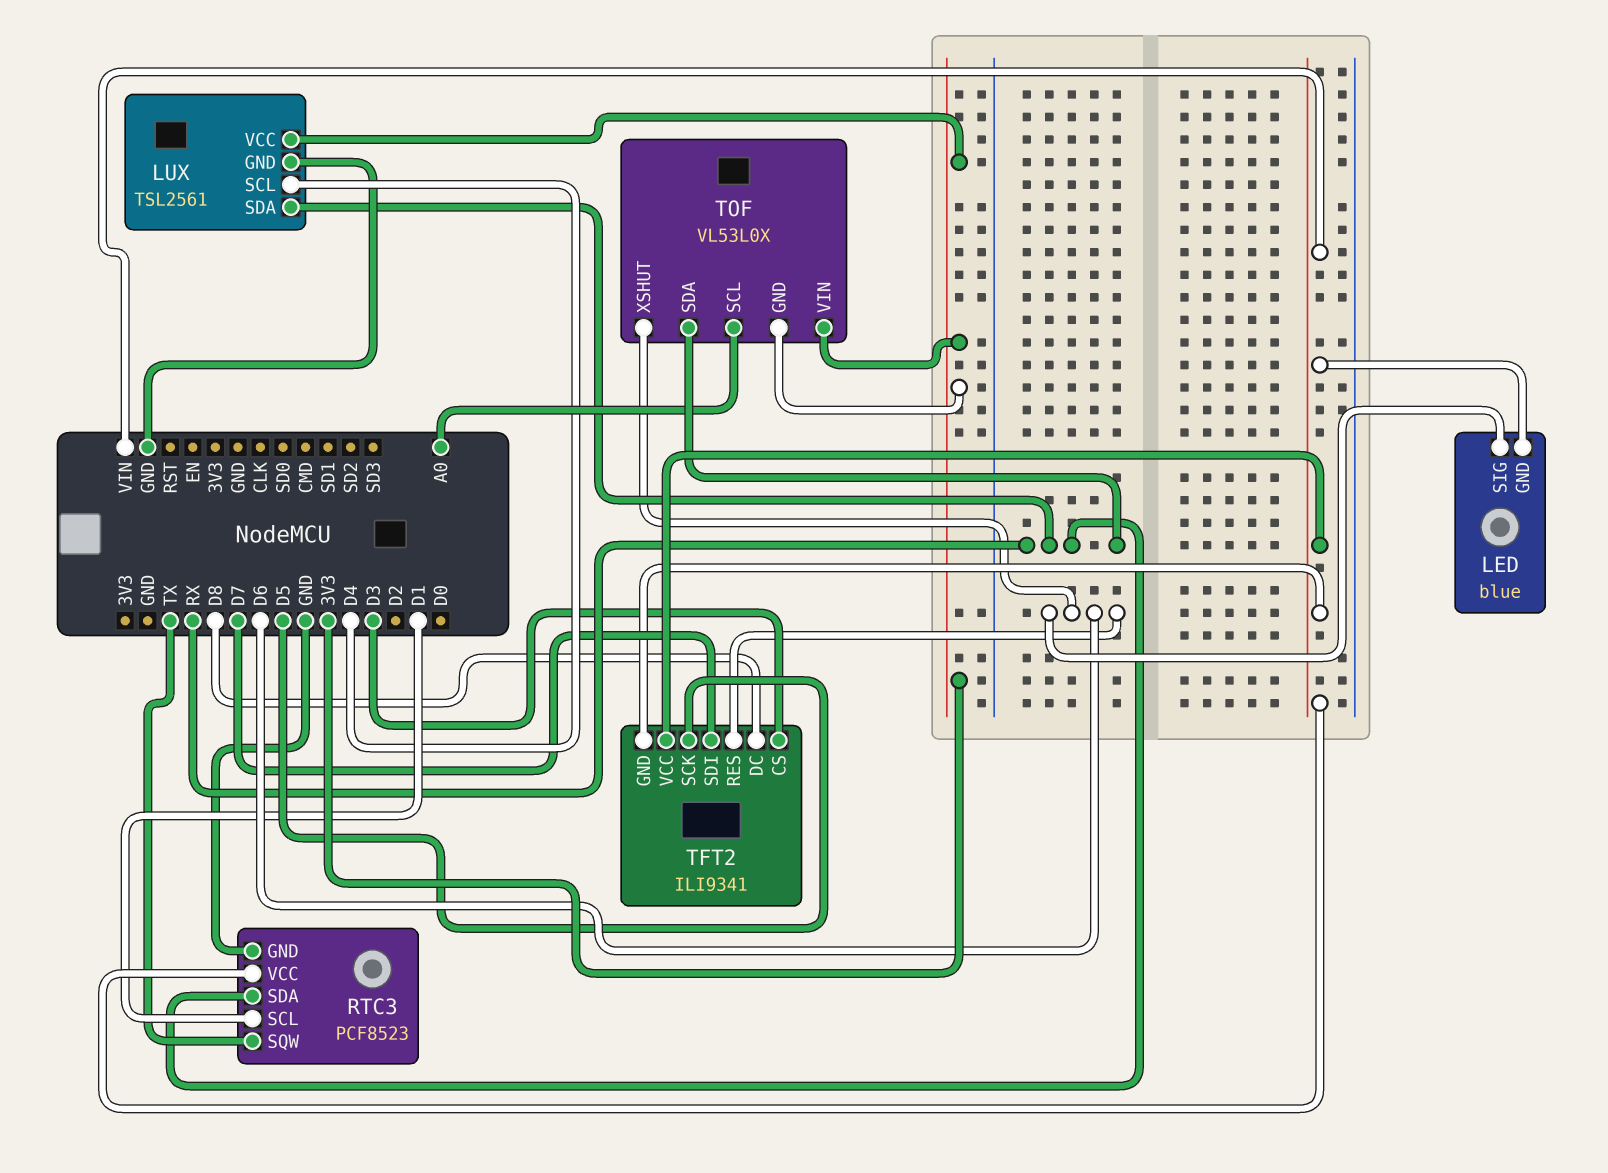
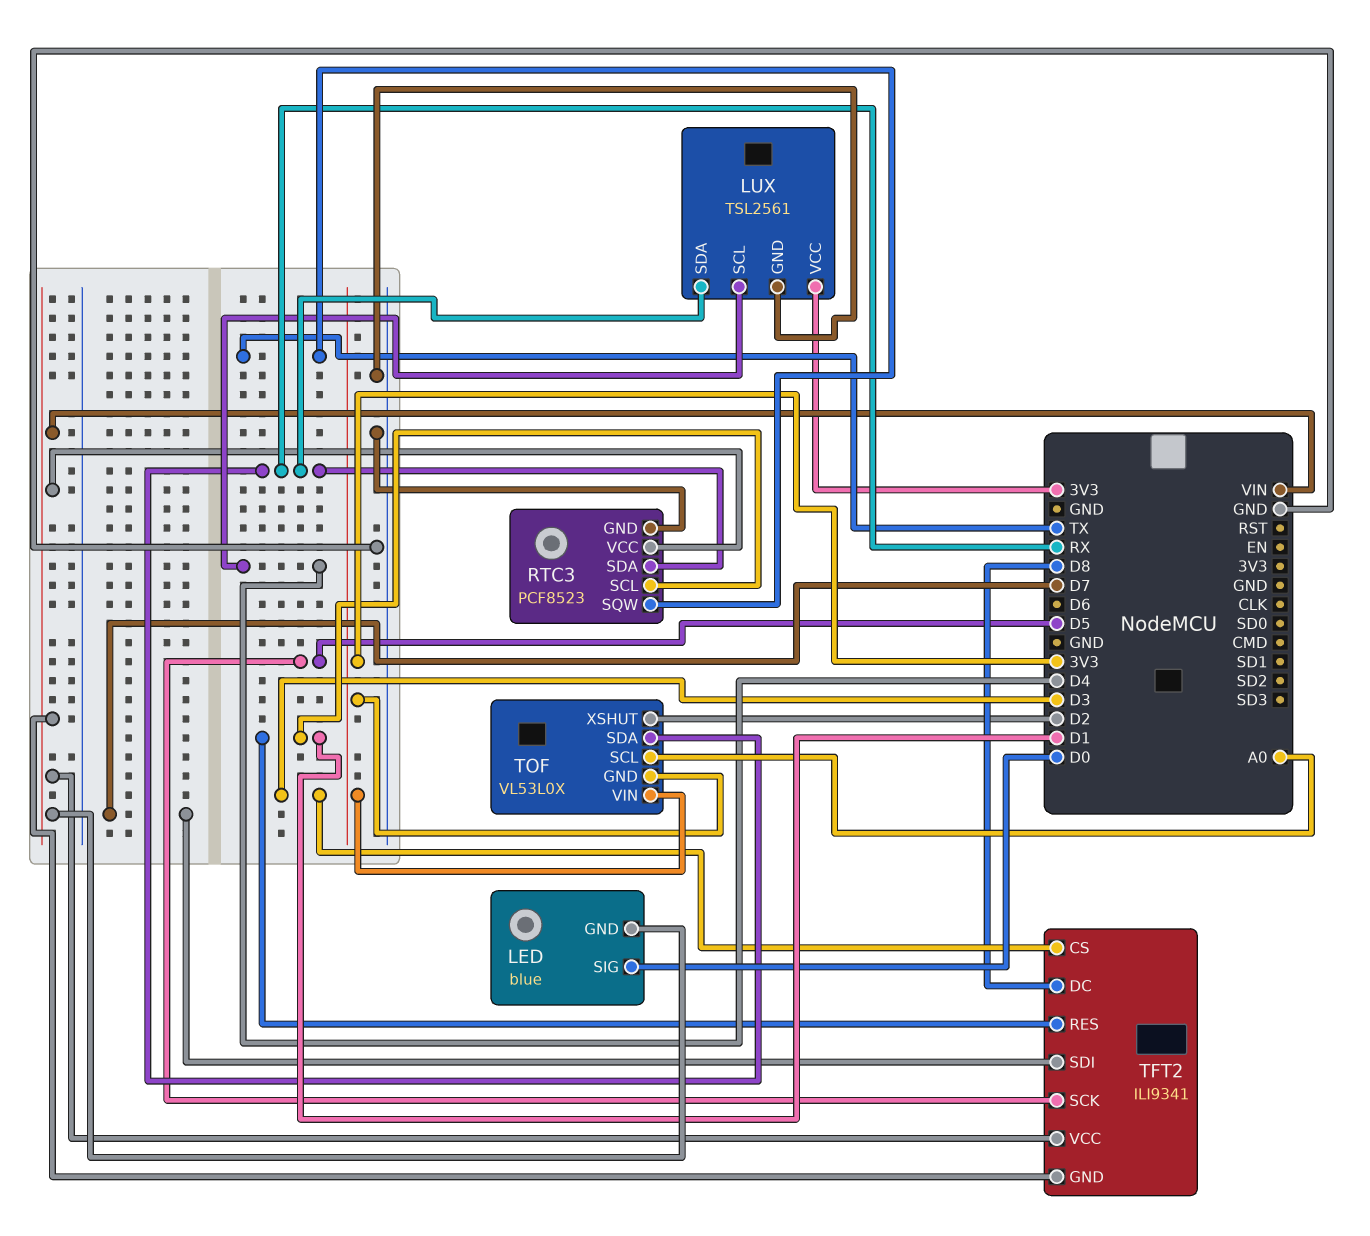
LED pin SIG: D6 -> D0
TFT2 pin RES: D6 -> D1
TOF pin XSHUT: D6 -> D2

